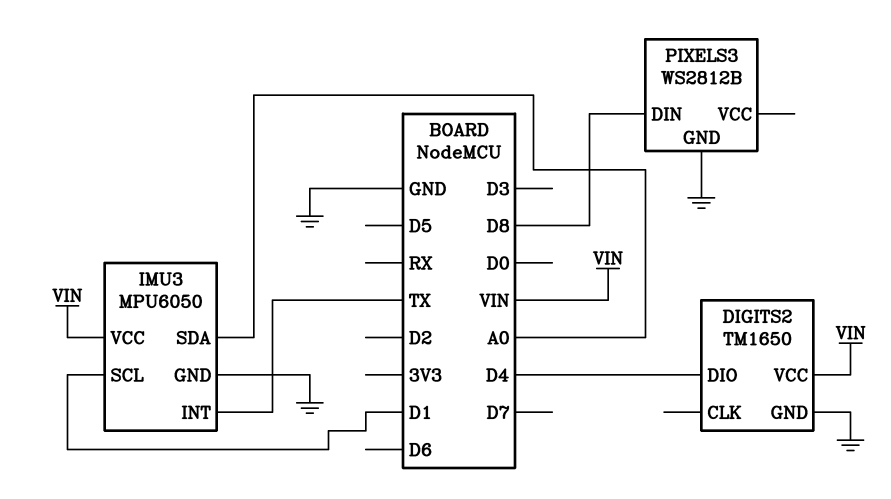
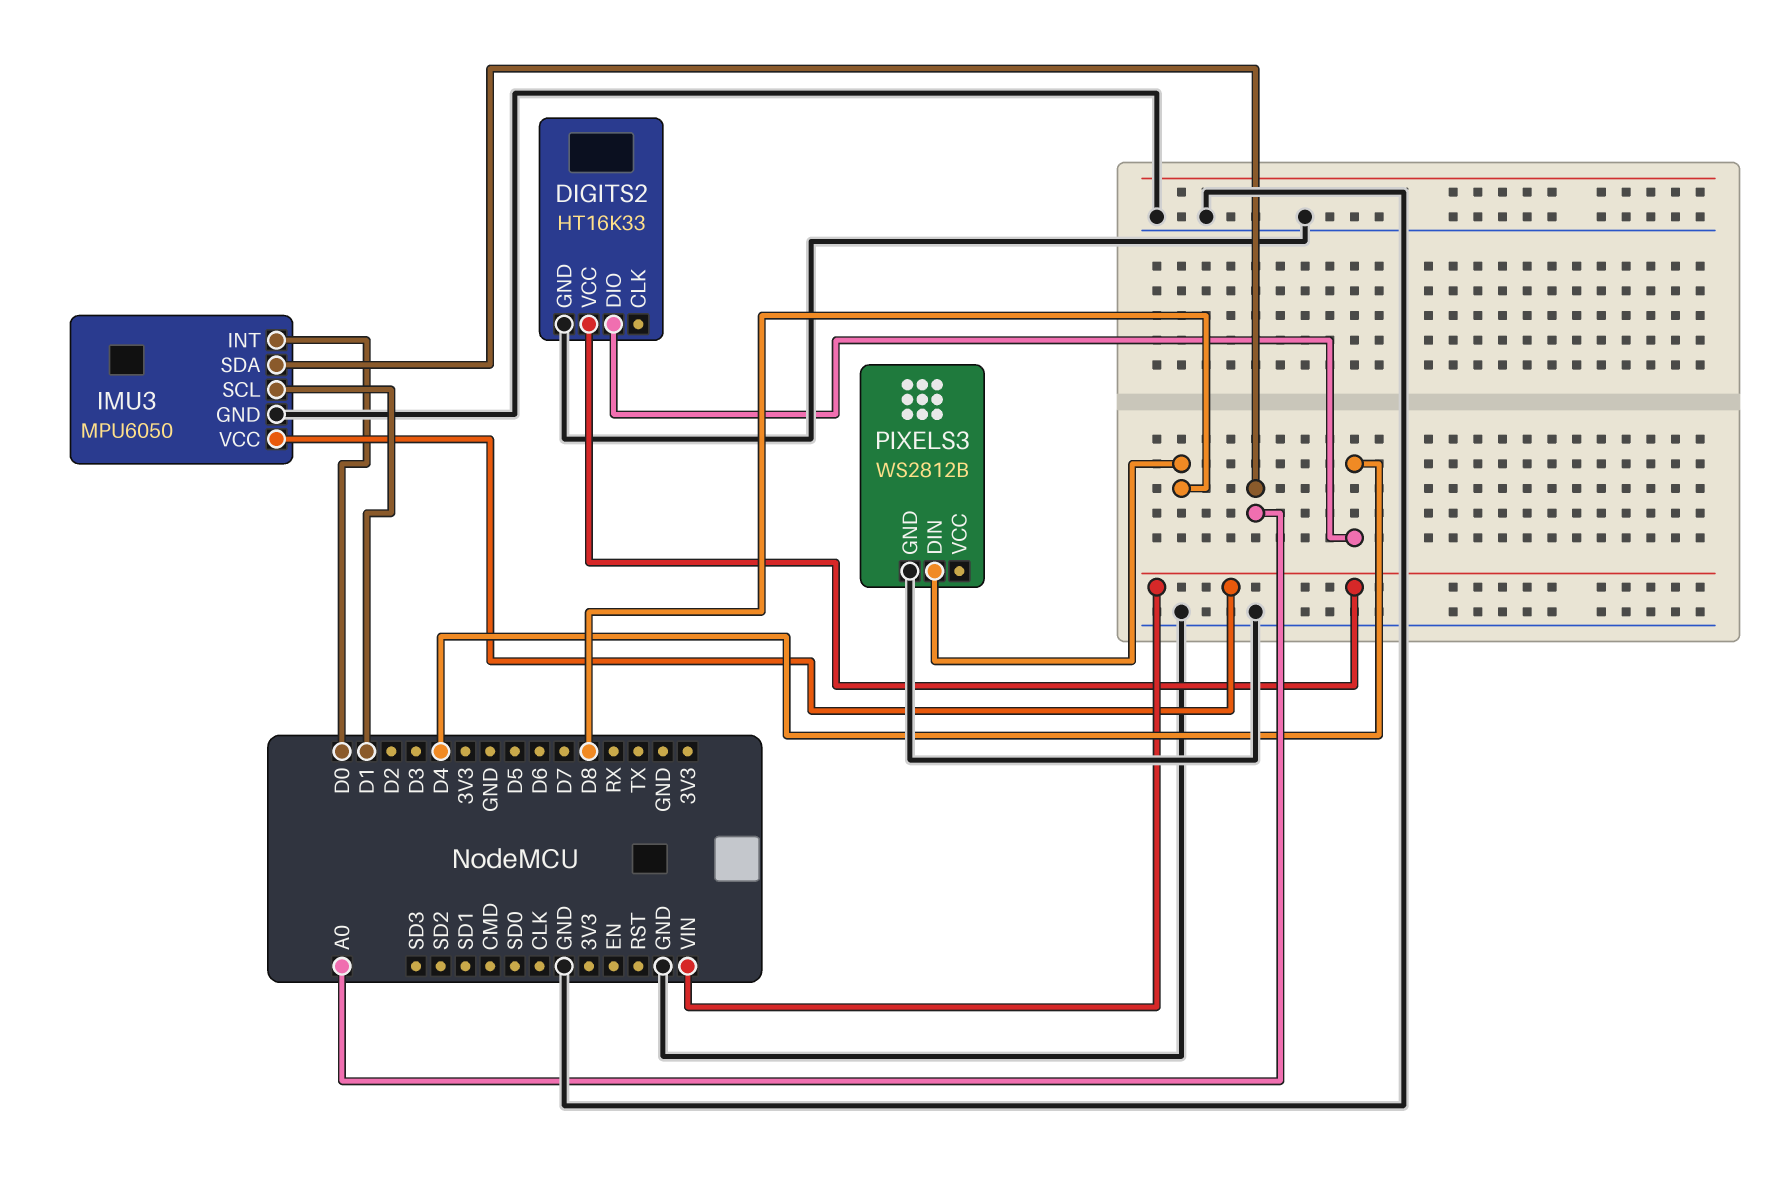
DIGITS2: TM1650 -> HT16K33
IMU3 pin INT: TX -> D0

